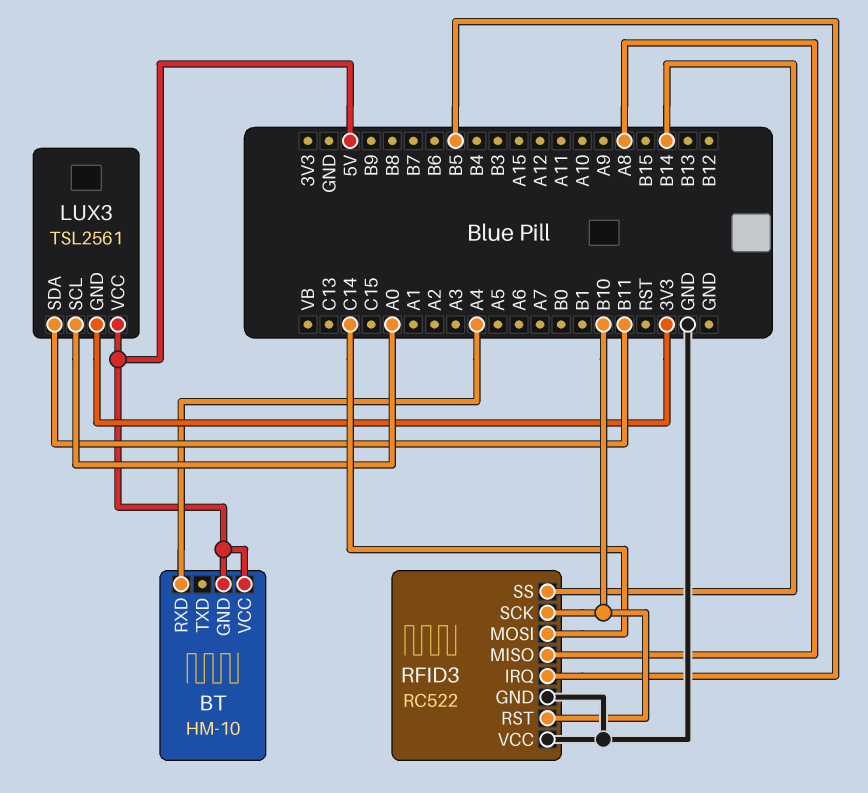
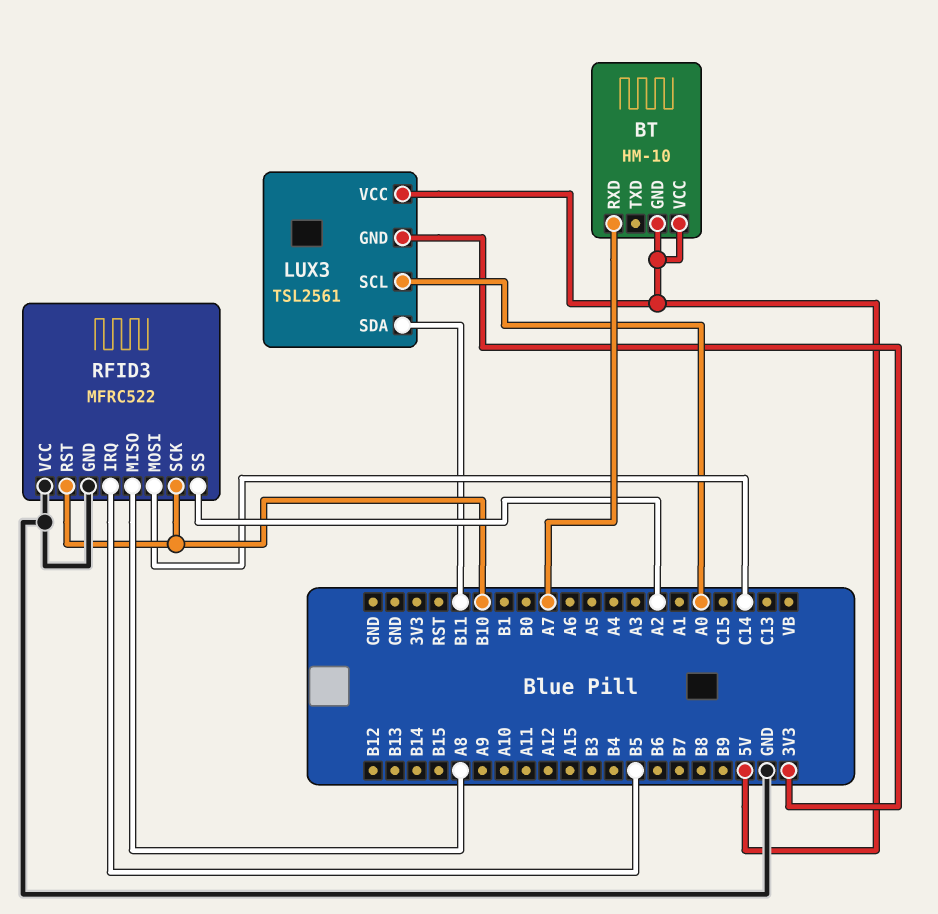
BT pin RXD: A4 -> A7
RFID3: RC522 -> MFRC522
RFID3 pin SS: B14 -> A2

